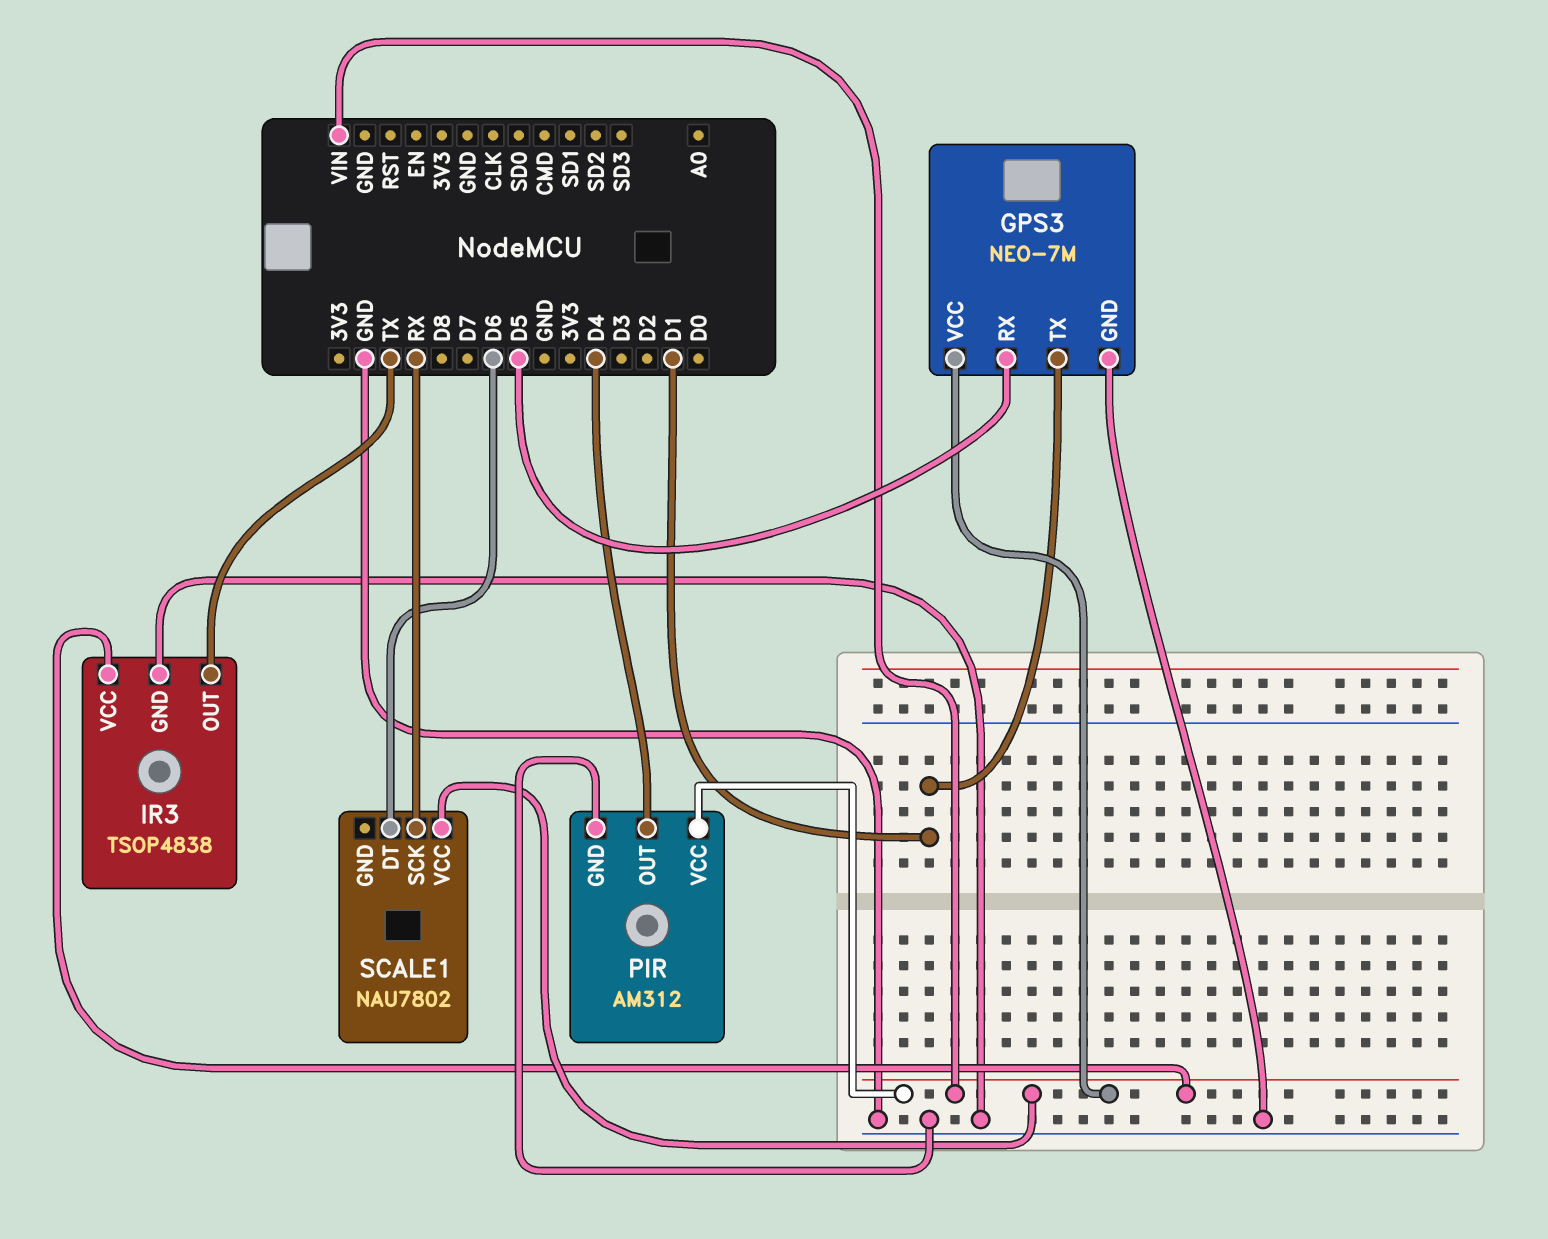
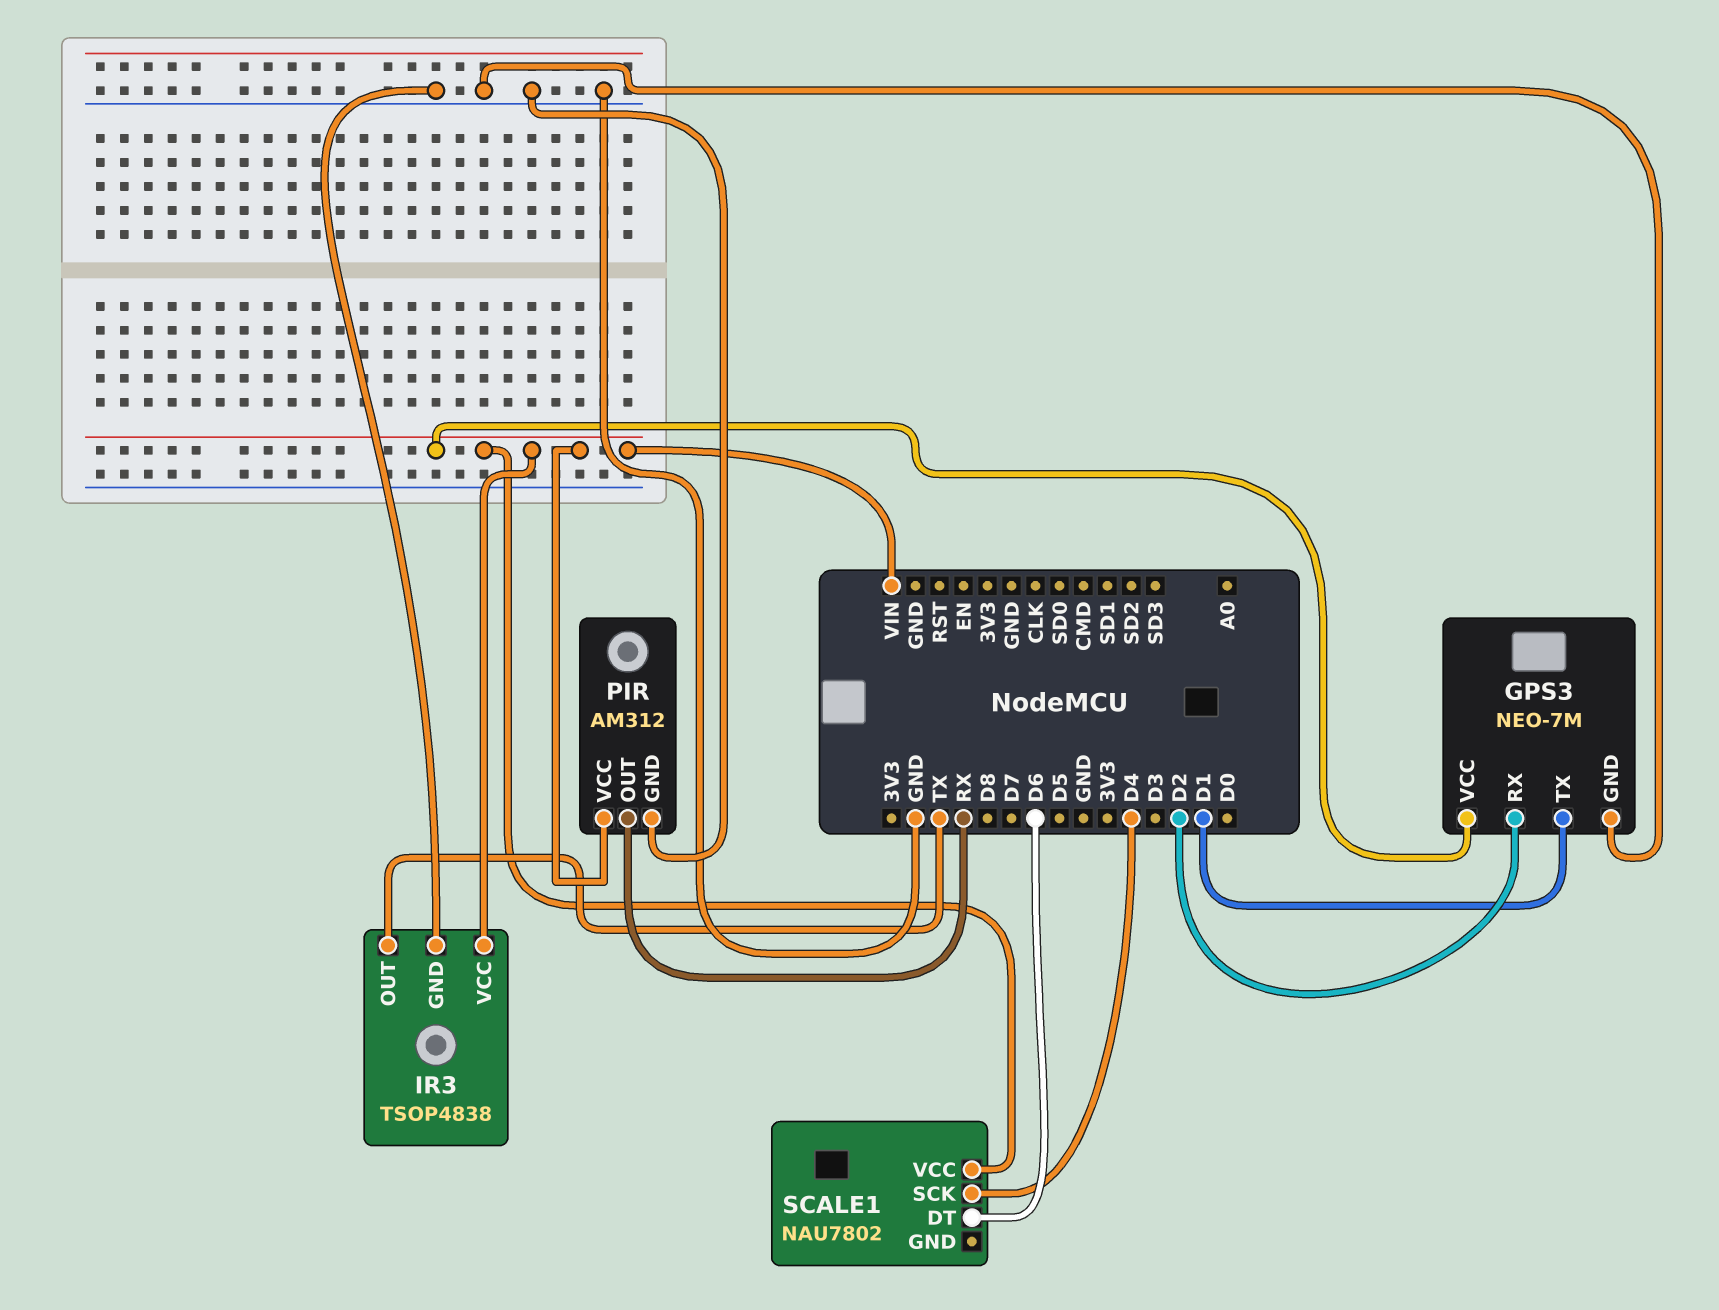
GPS3 pin RX: D5 -> D2
PIR pin OUT: D4 -> RX
SCALE1 pin SCK: RX -> D4

